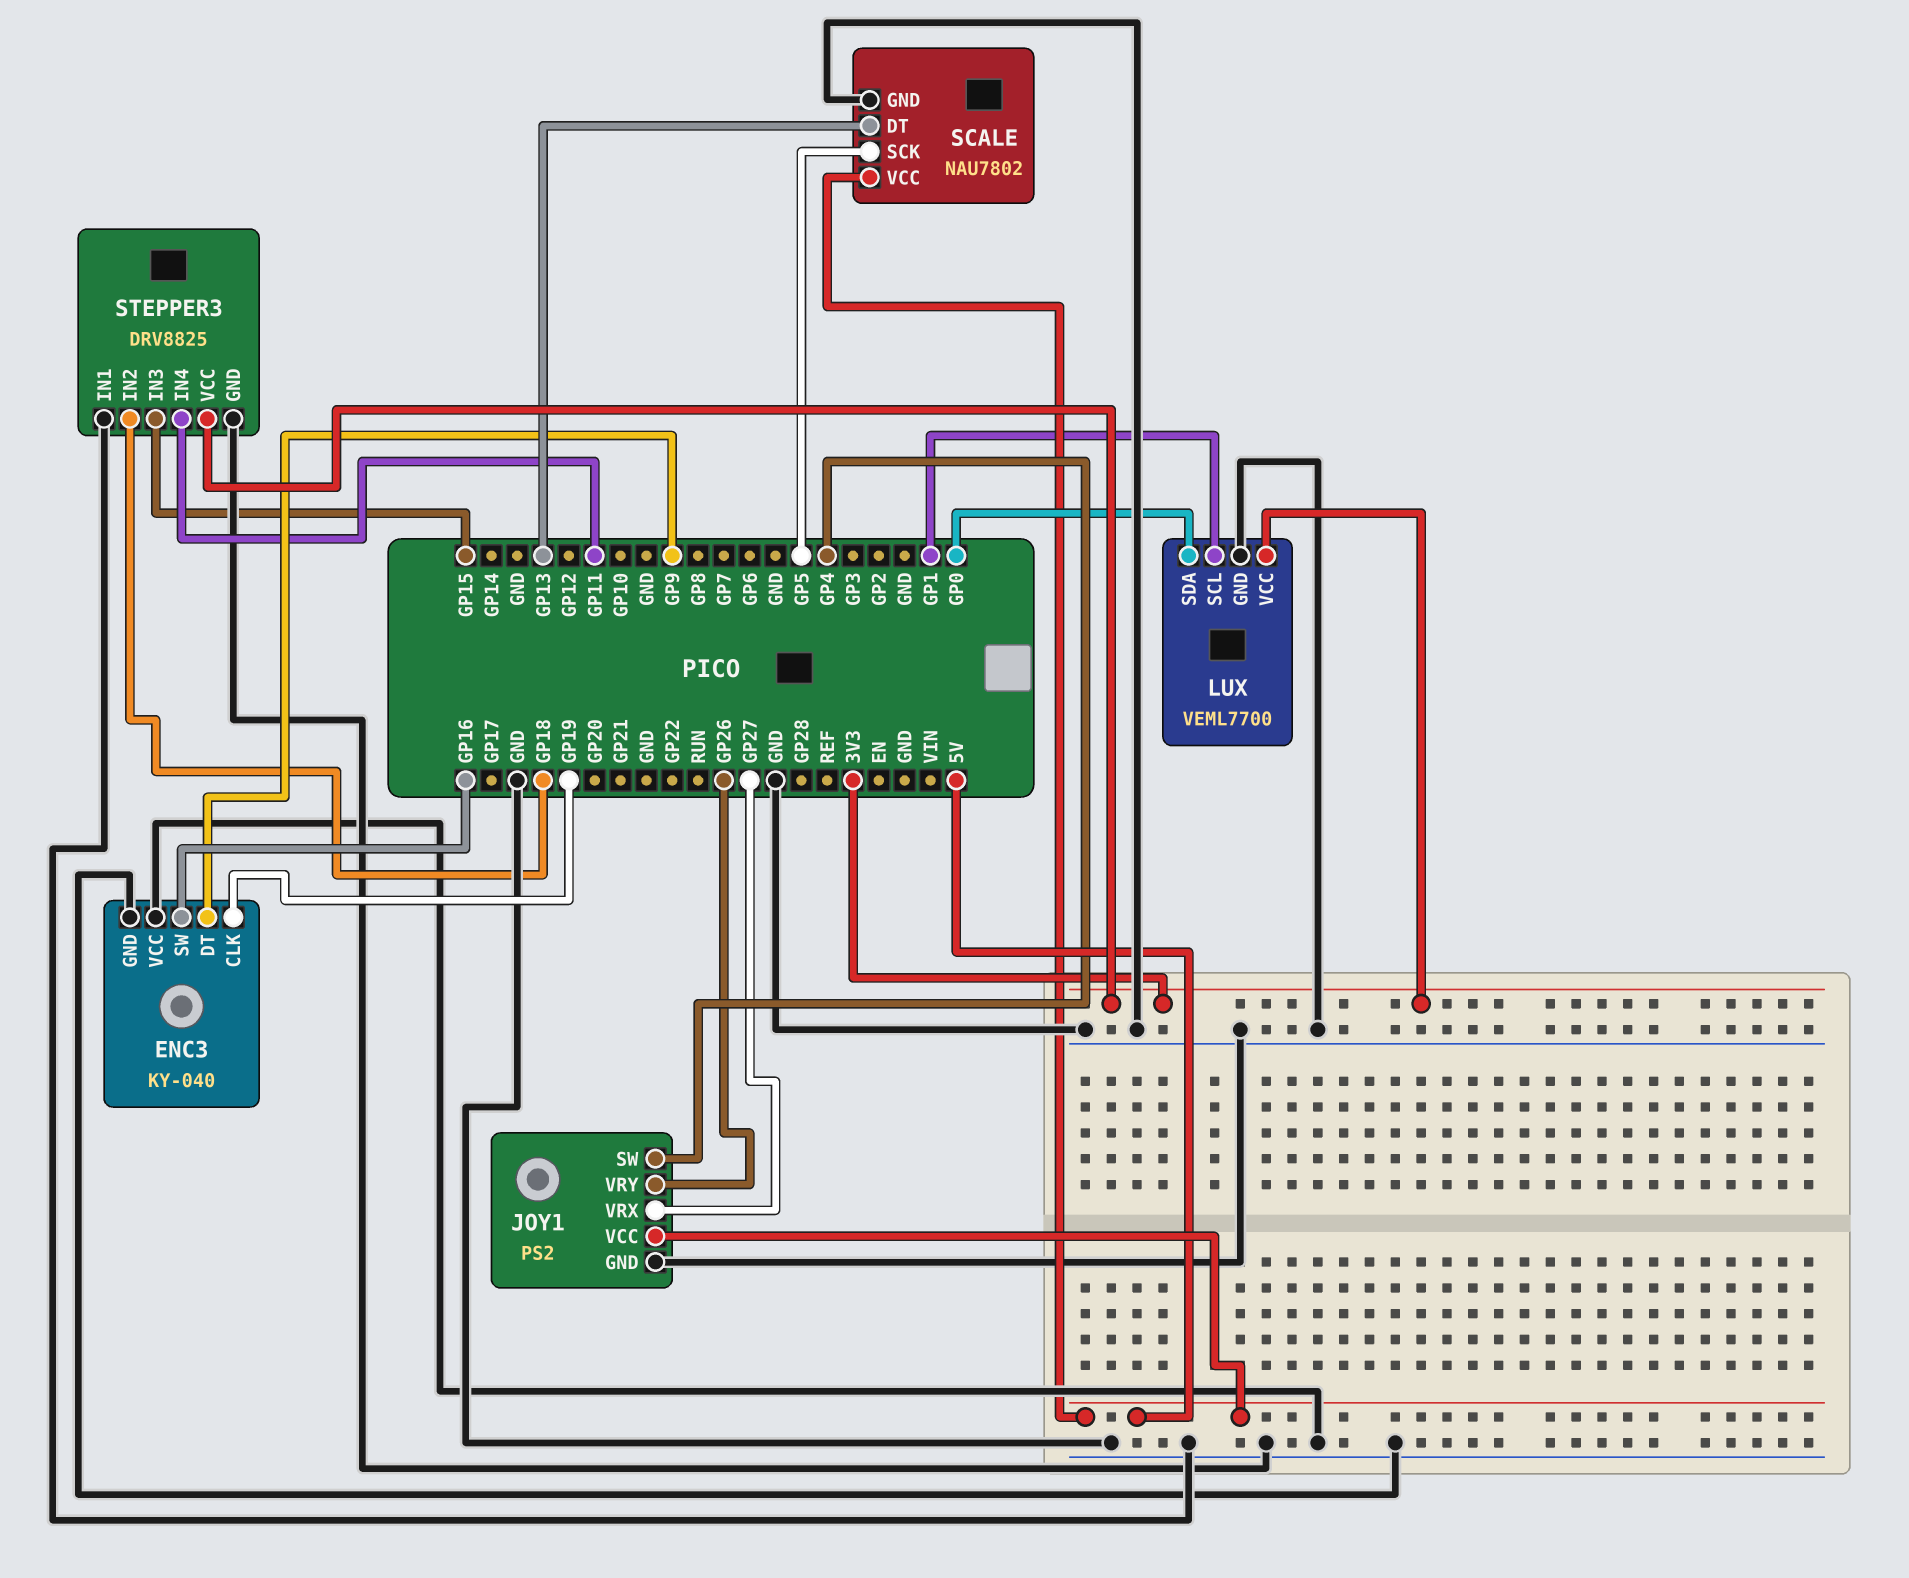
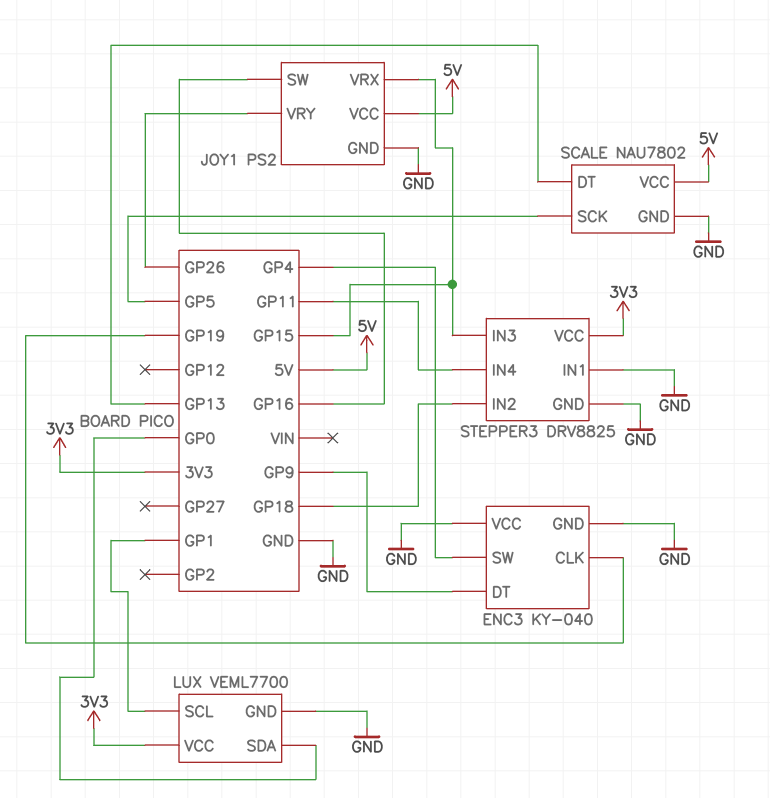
ENC3 pin SW: GP16 -> GP4
JOY1 pin SW: GP4 -> GP16
JOY1 pin VRX: GP27 -> GP15

